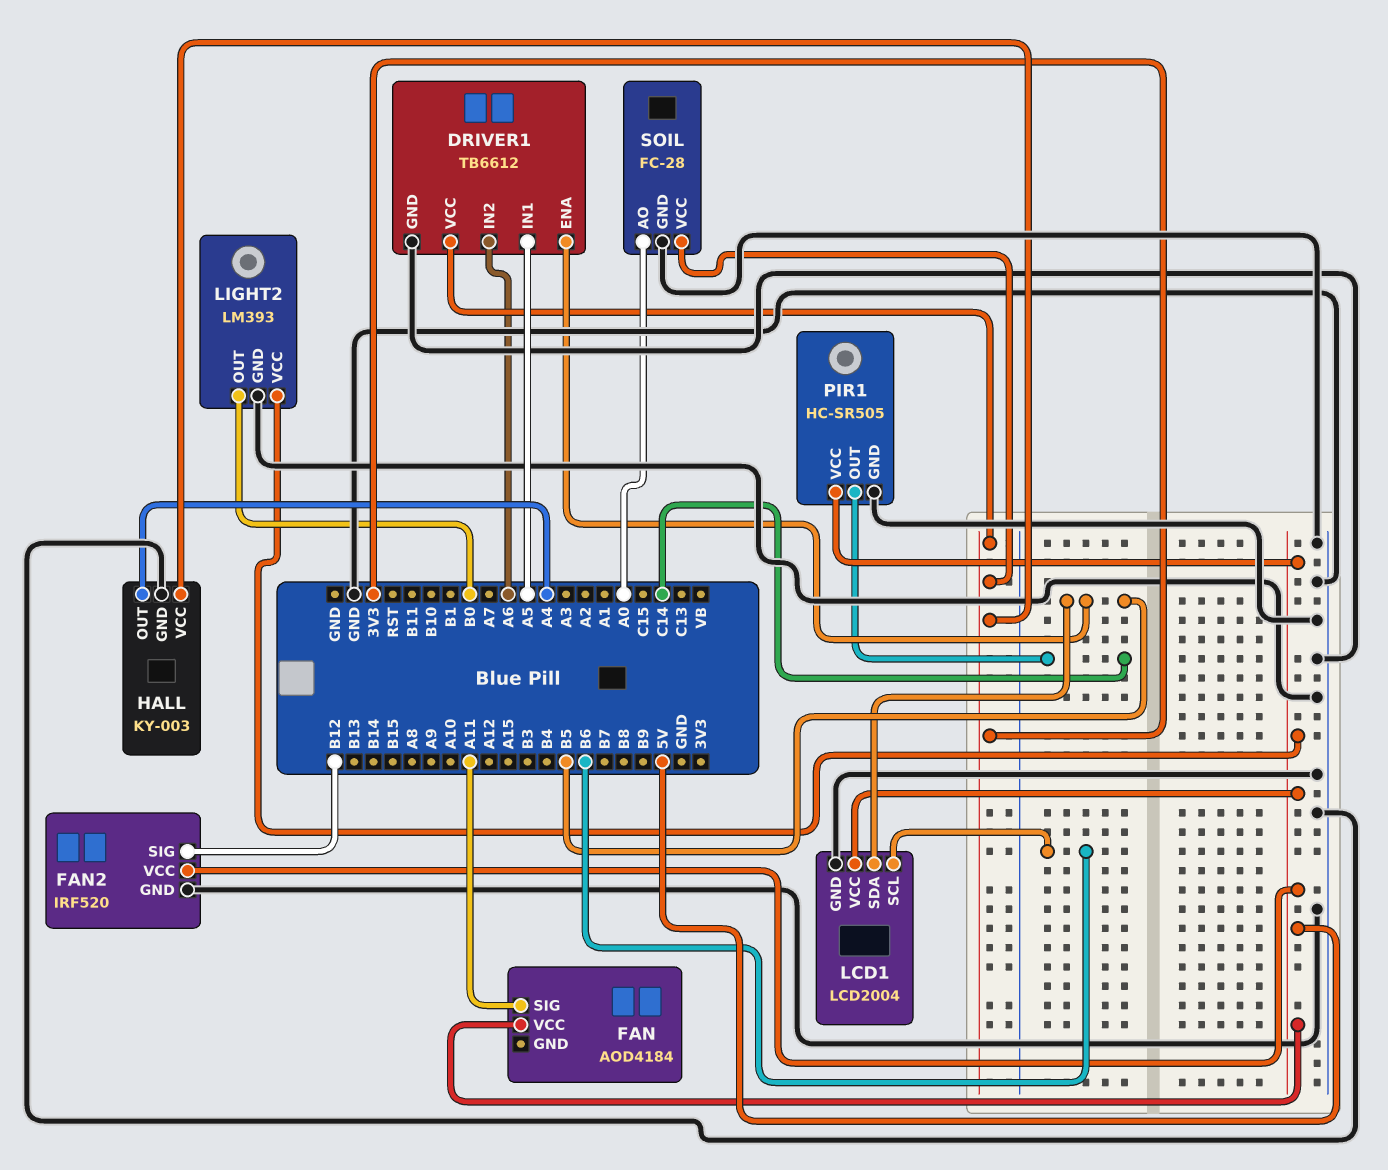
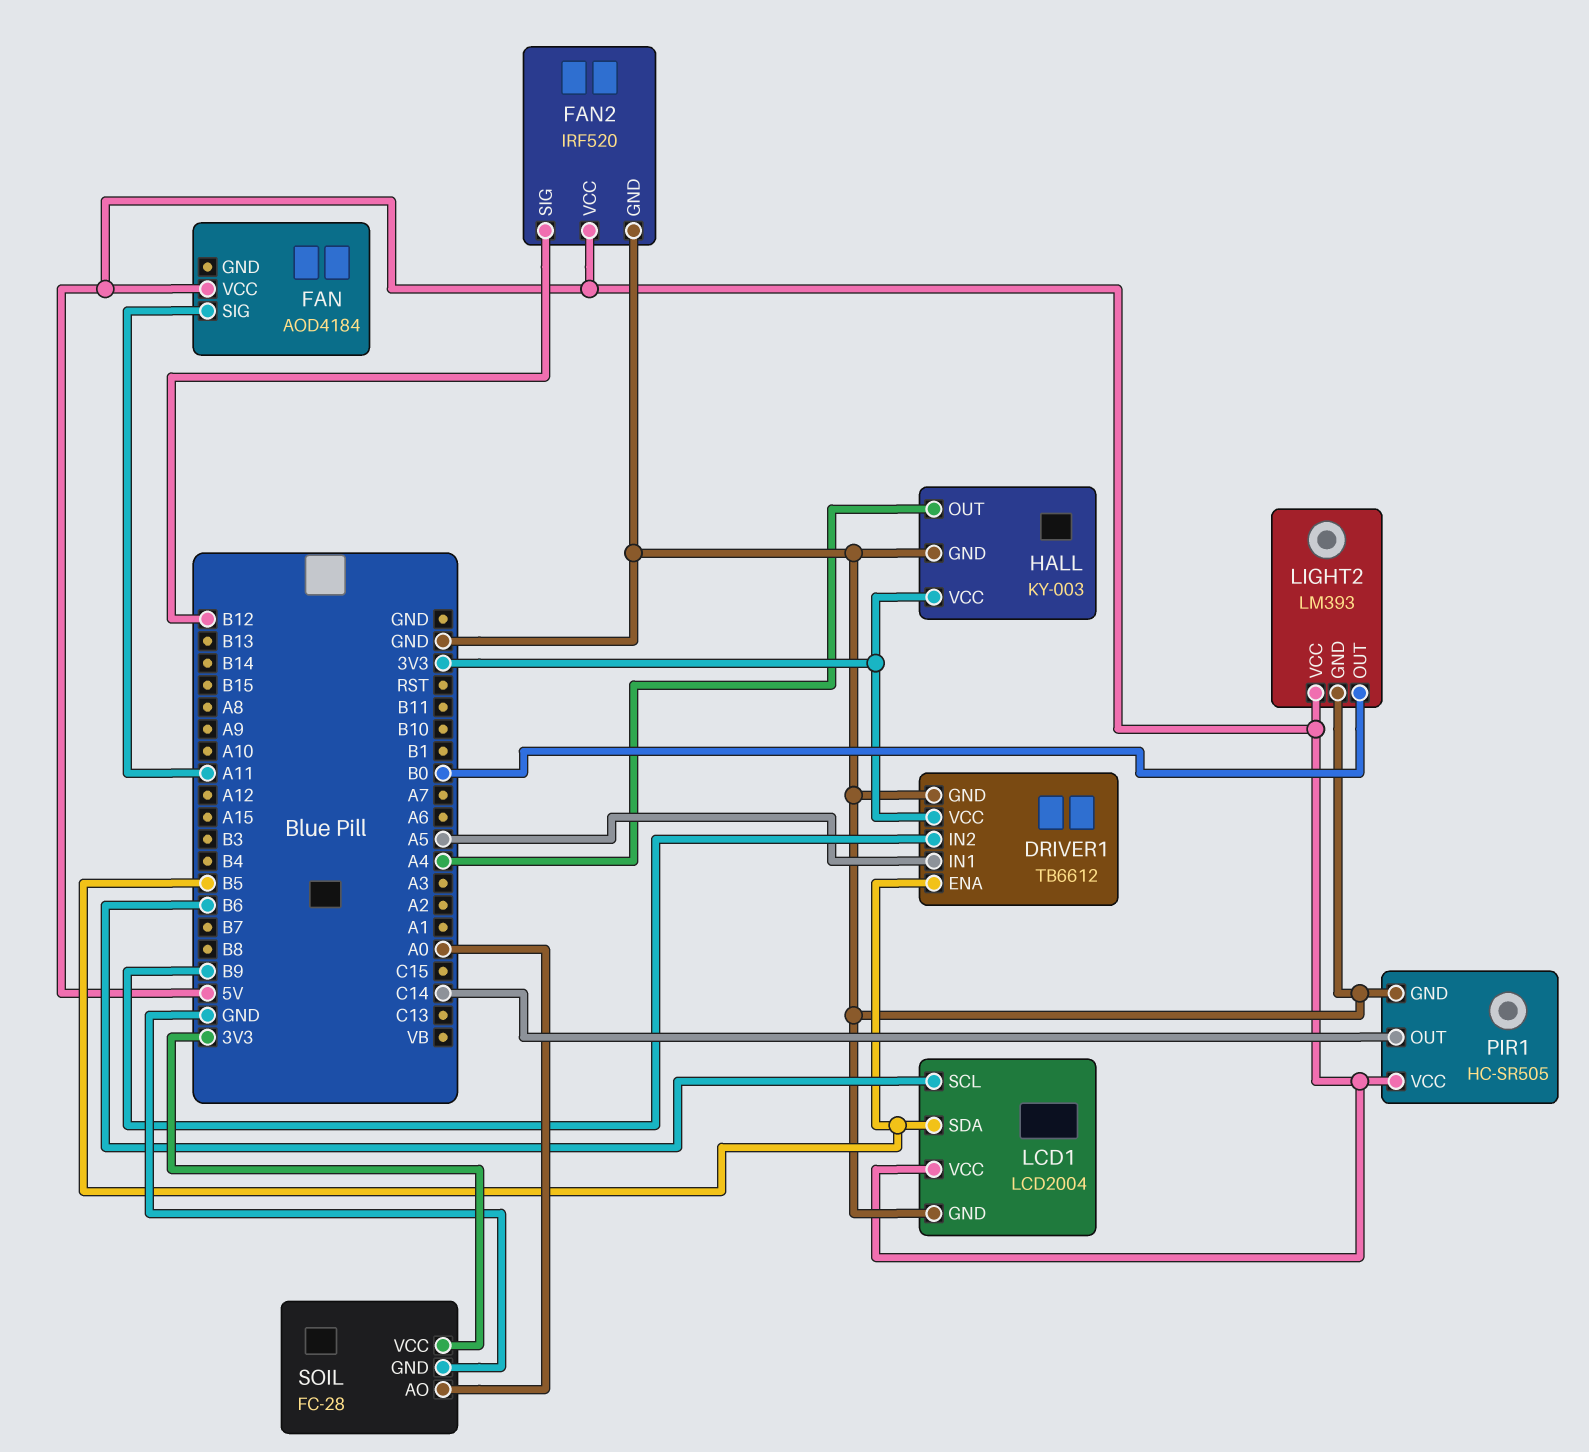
DRIVER1 pin IN2: A6 -> B9

